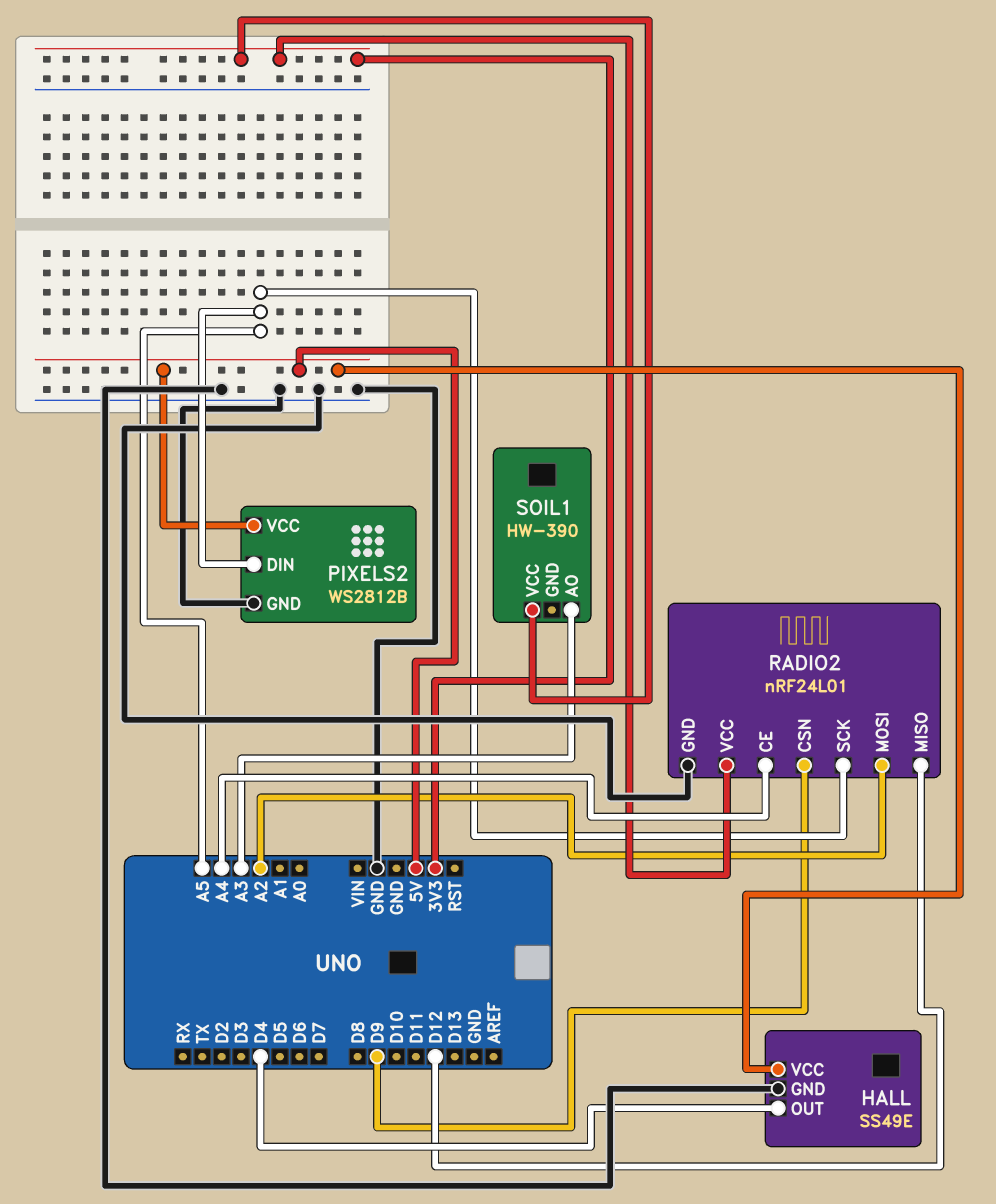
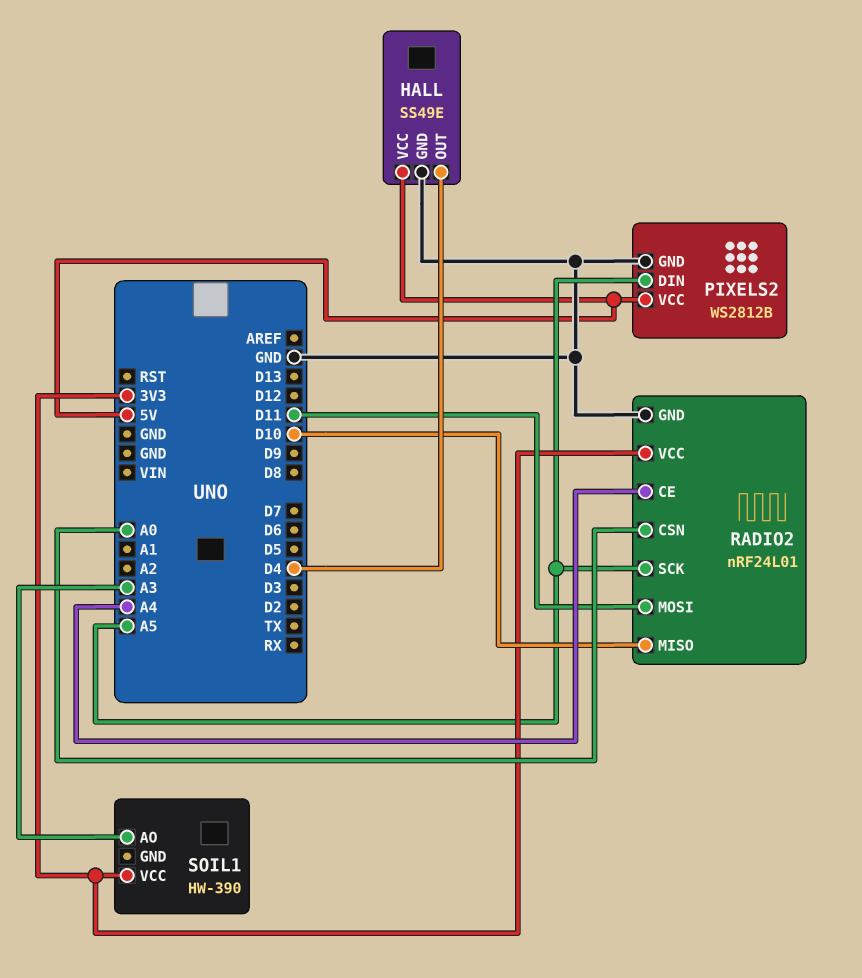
RADIO2 pin CSN: D9 -> A0
RADIO2 pin MISO: D12 -> D10
RADIO2 pin MOSI: A2 -> D11

